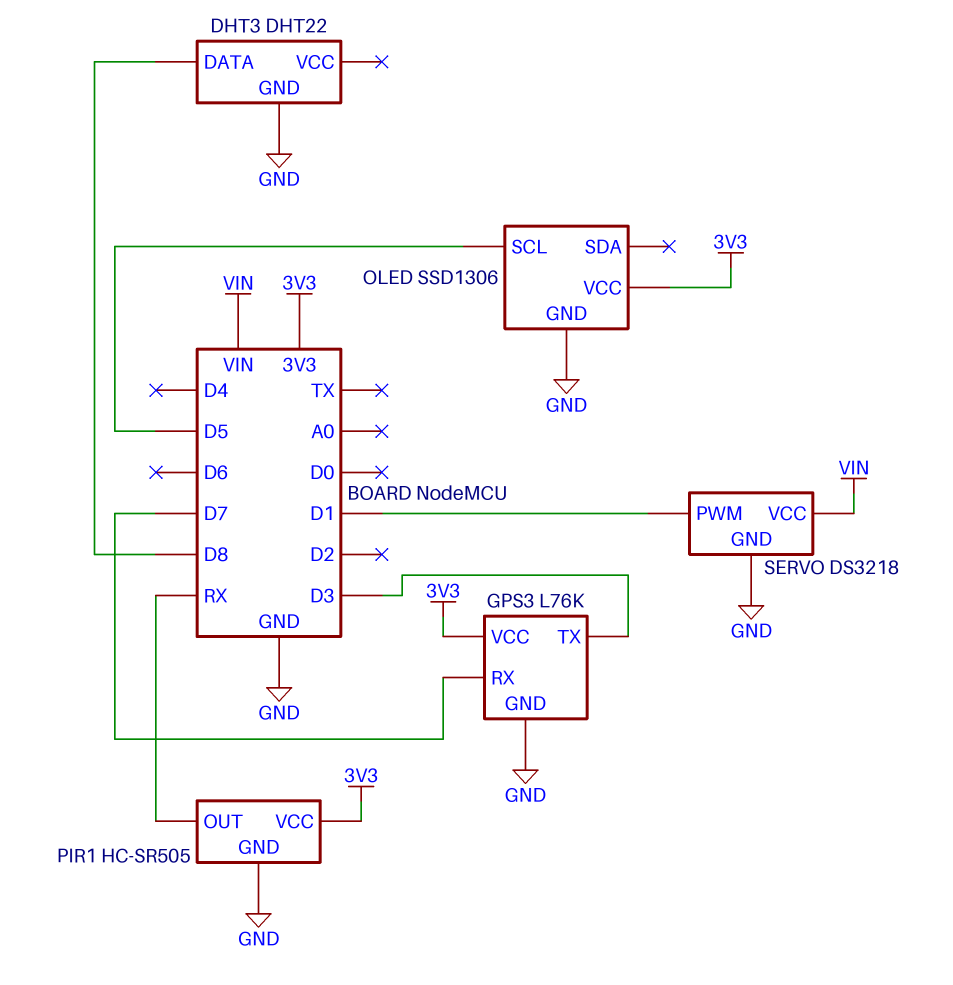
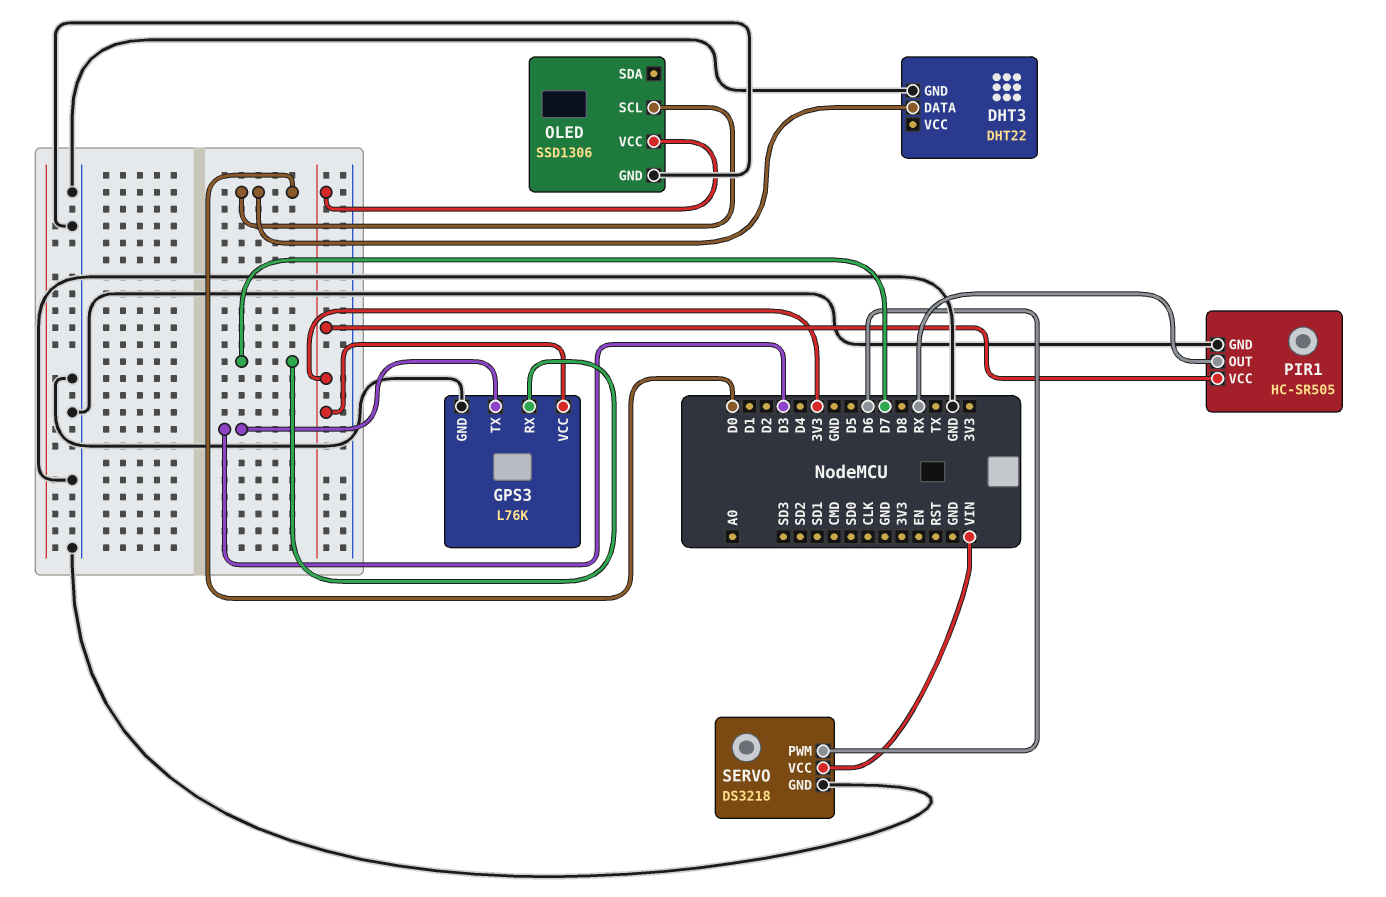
DHT3 pin DATA: D8 -> D0
OLED pin SCL: D5 -> D0
SERVO pin PWM: D1 -> D6

